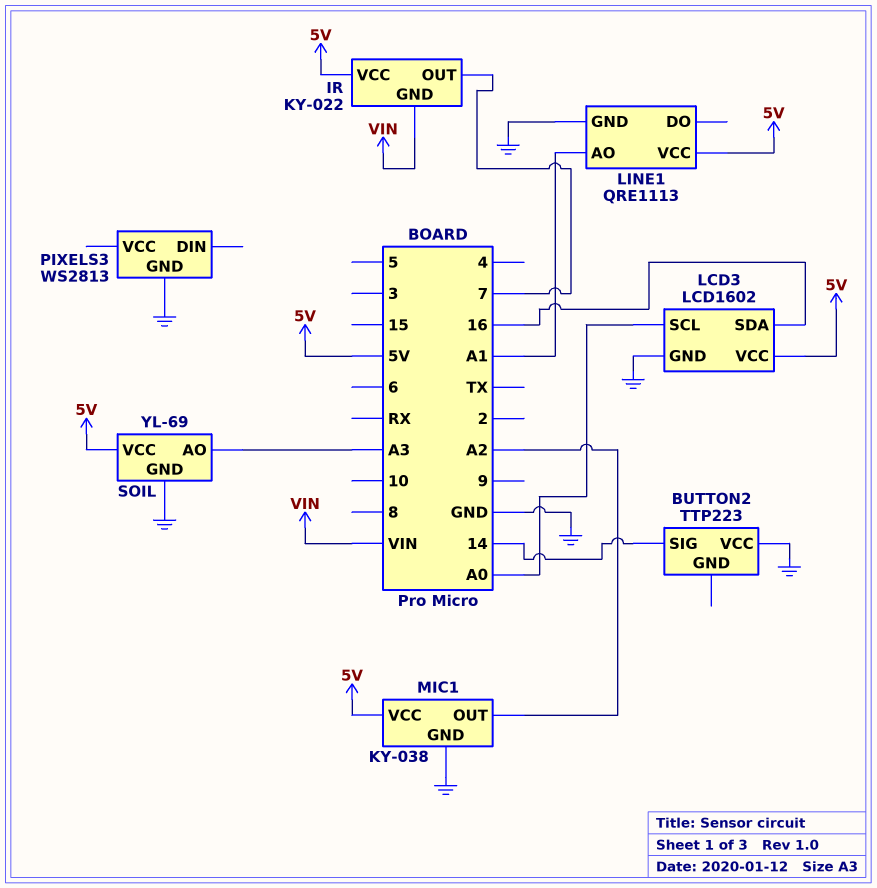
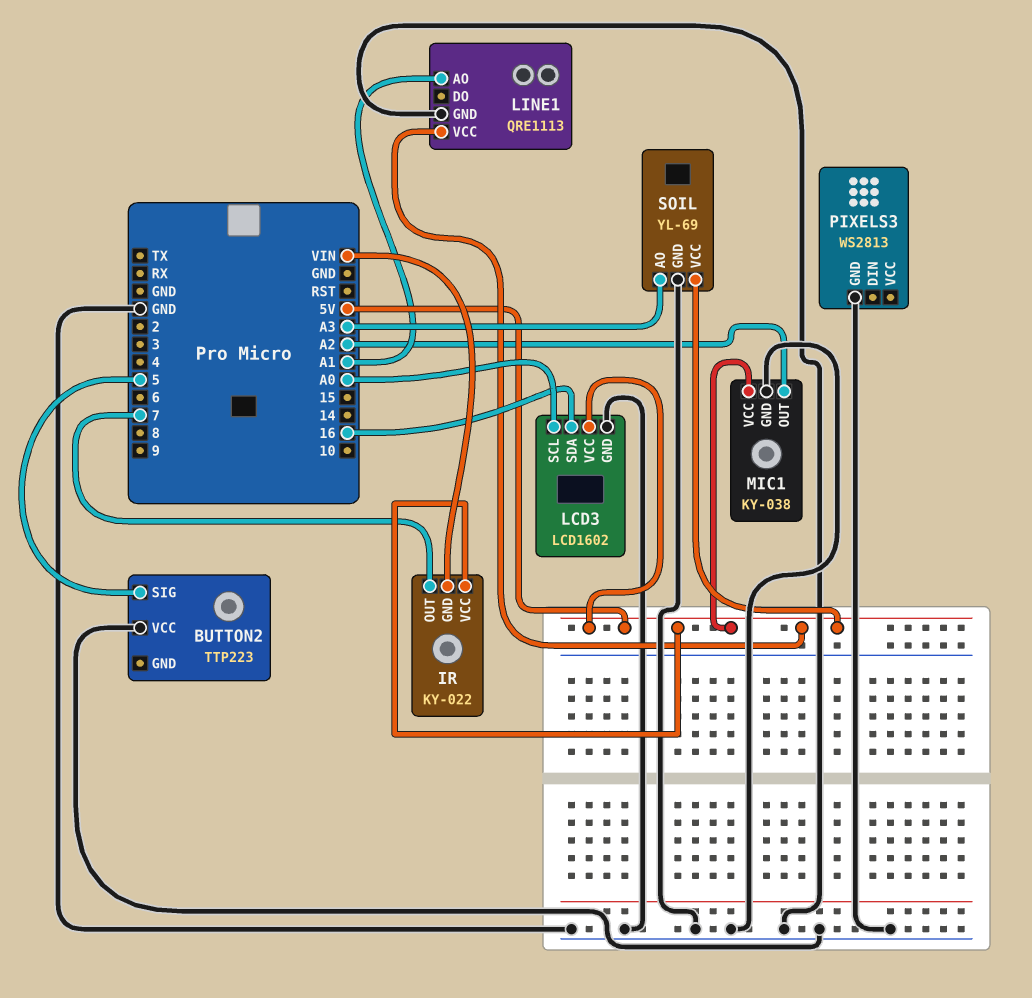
BUTTON2 pin SIG: 14 -> 5

